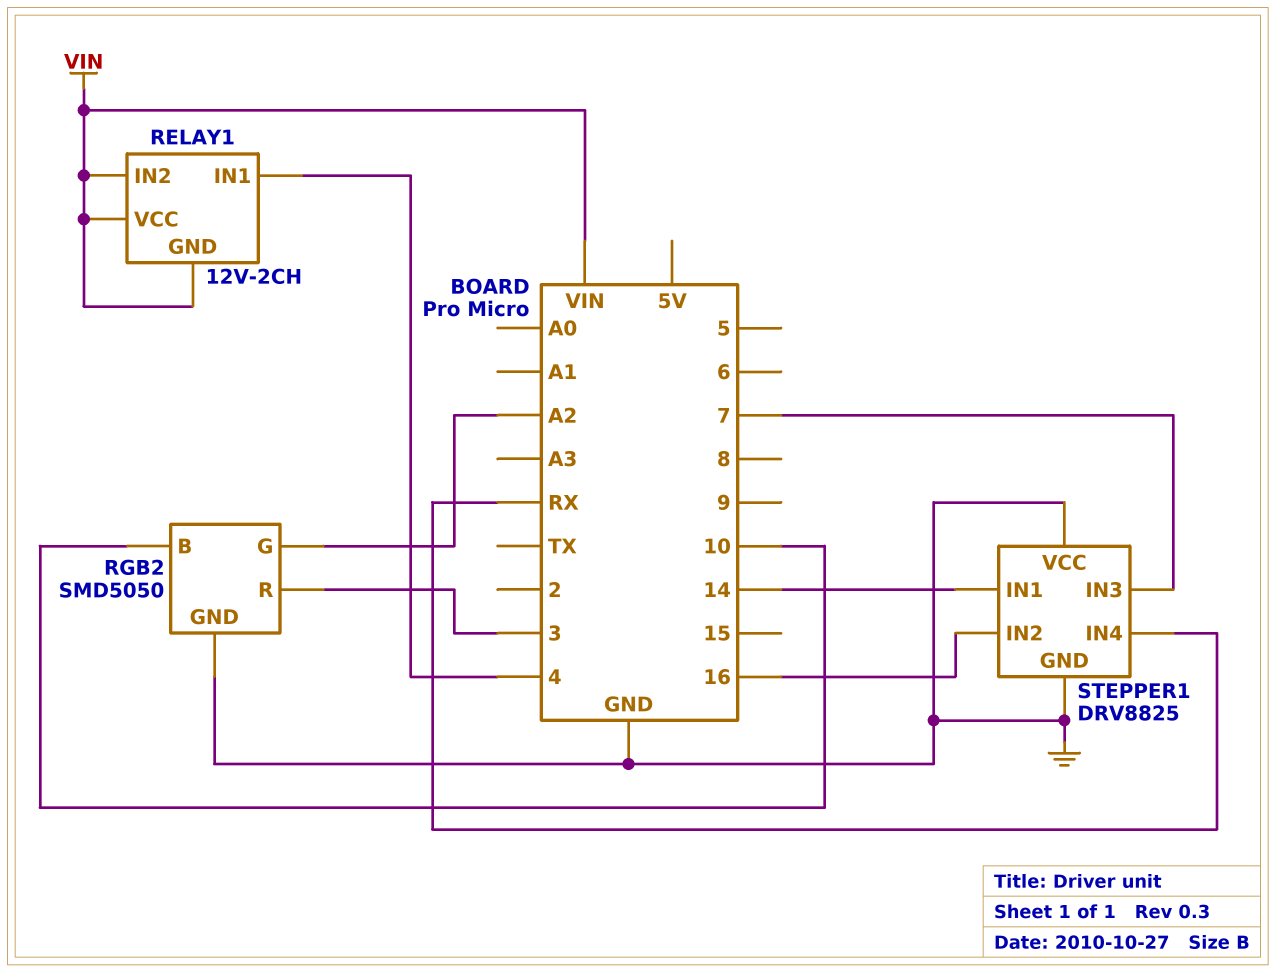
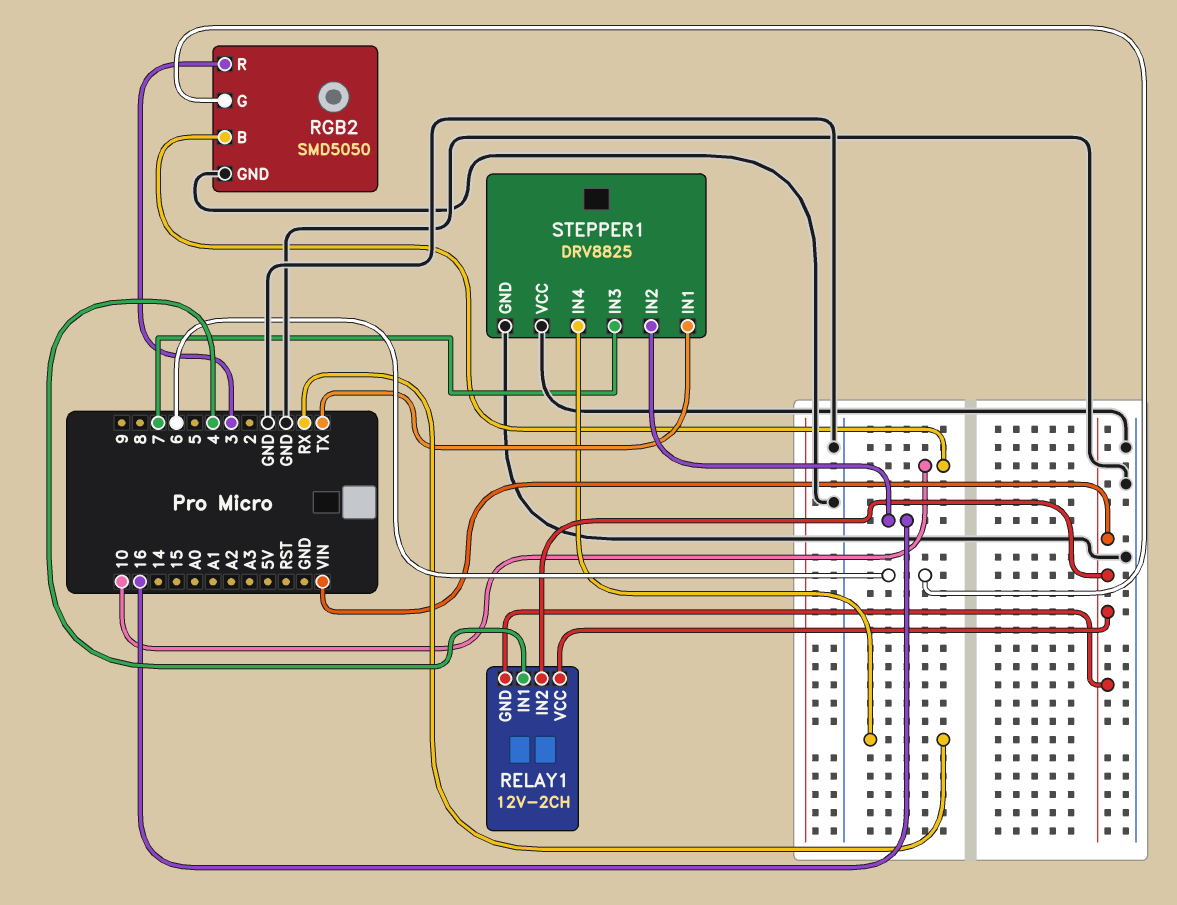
RGB2 pin G: A2 -> 6
STEPPER1 pin IN1: 14 -> TX

